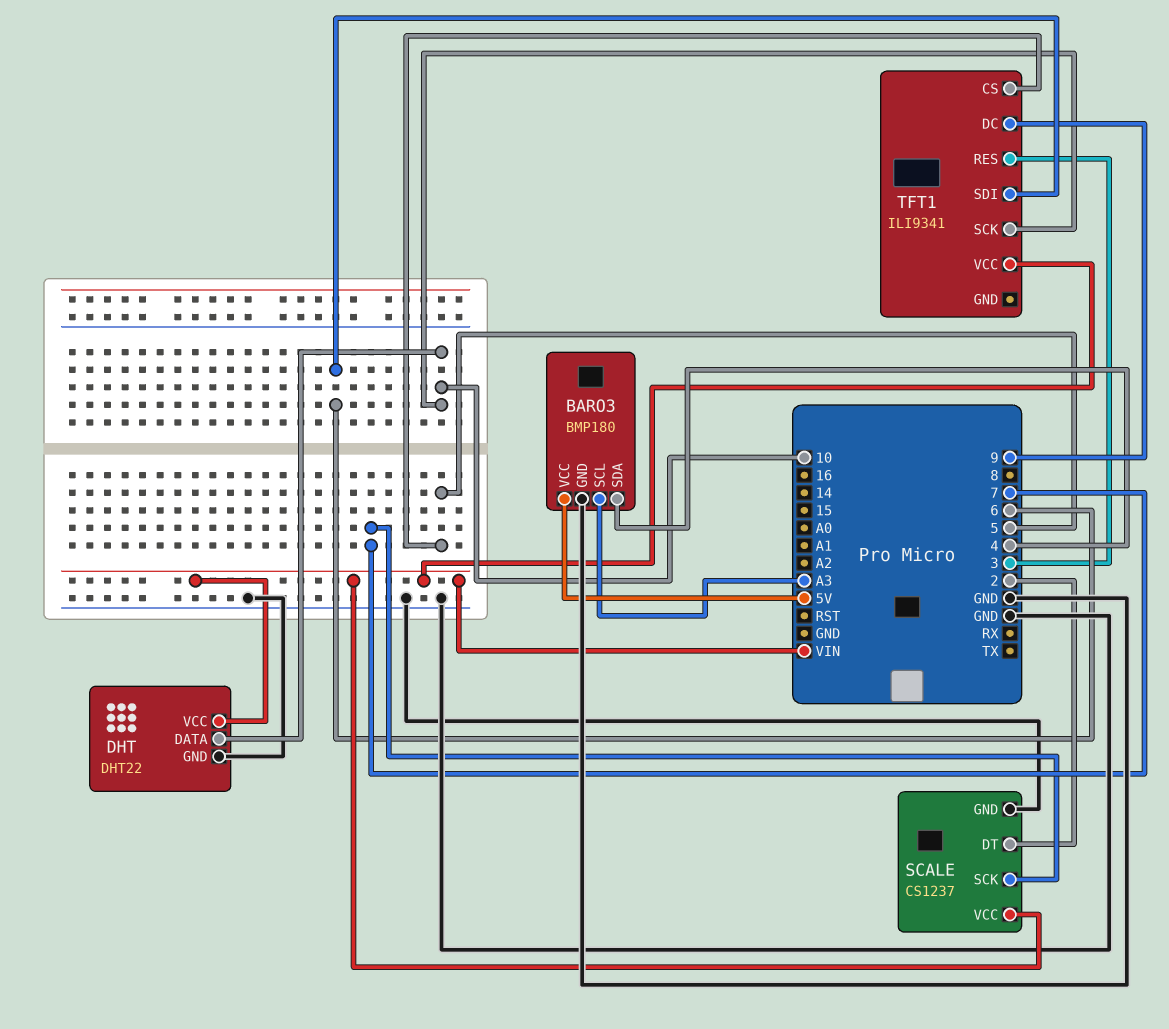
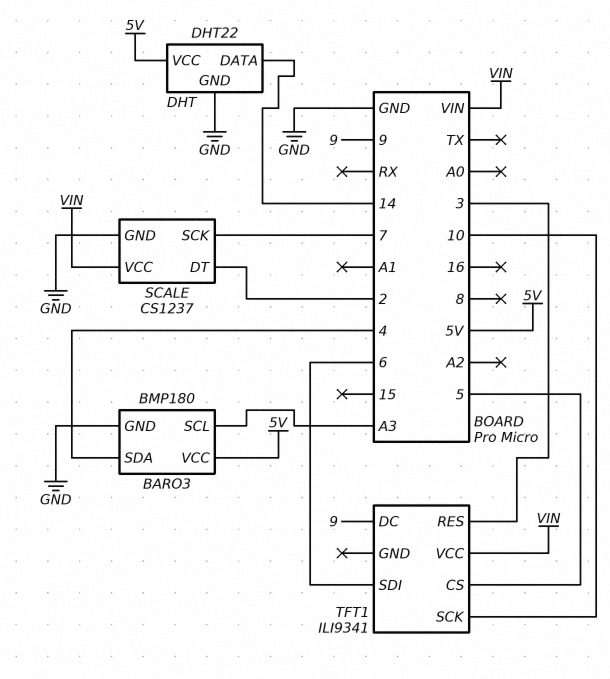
DHT pin DATA: 10 -> 14
DHT pin VCC: VIN -> 5V

